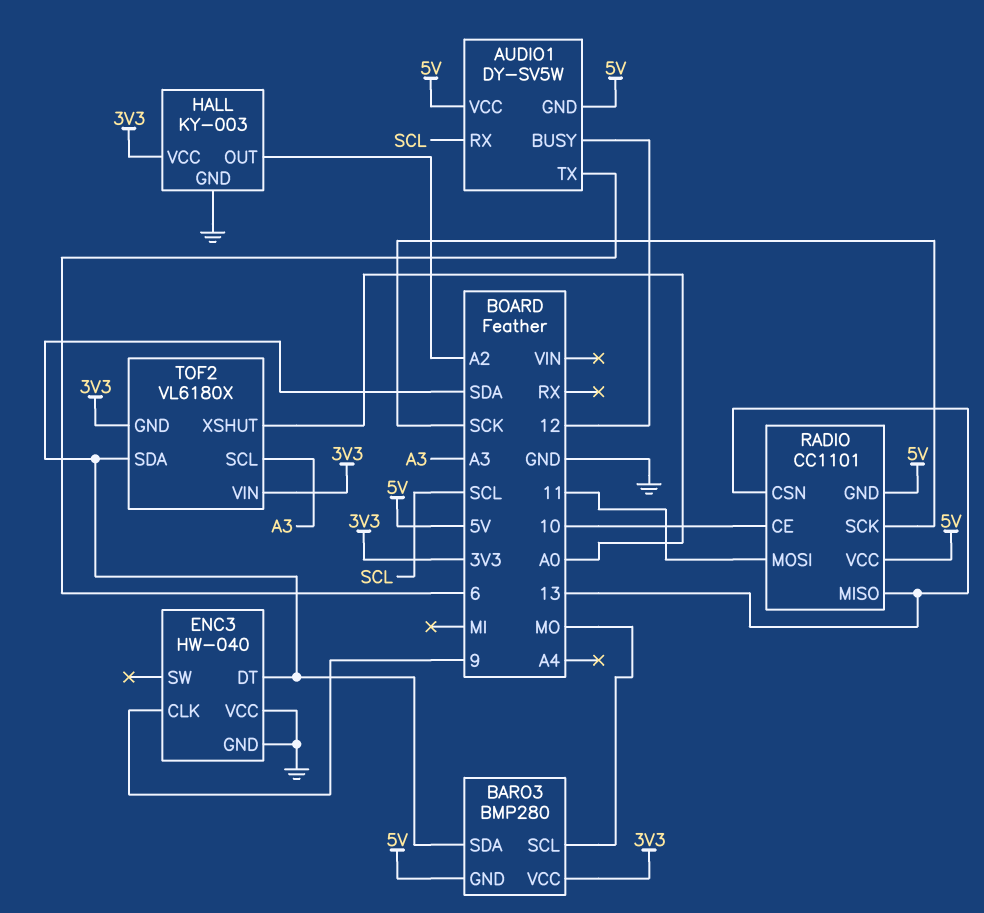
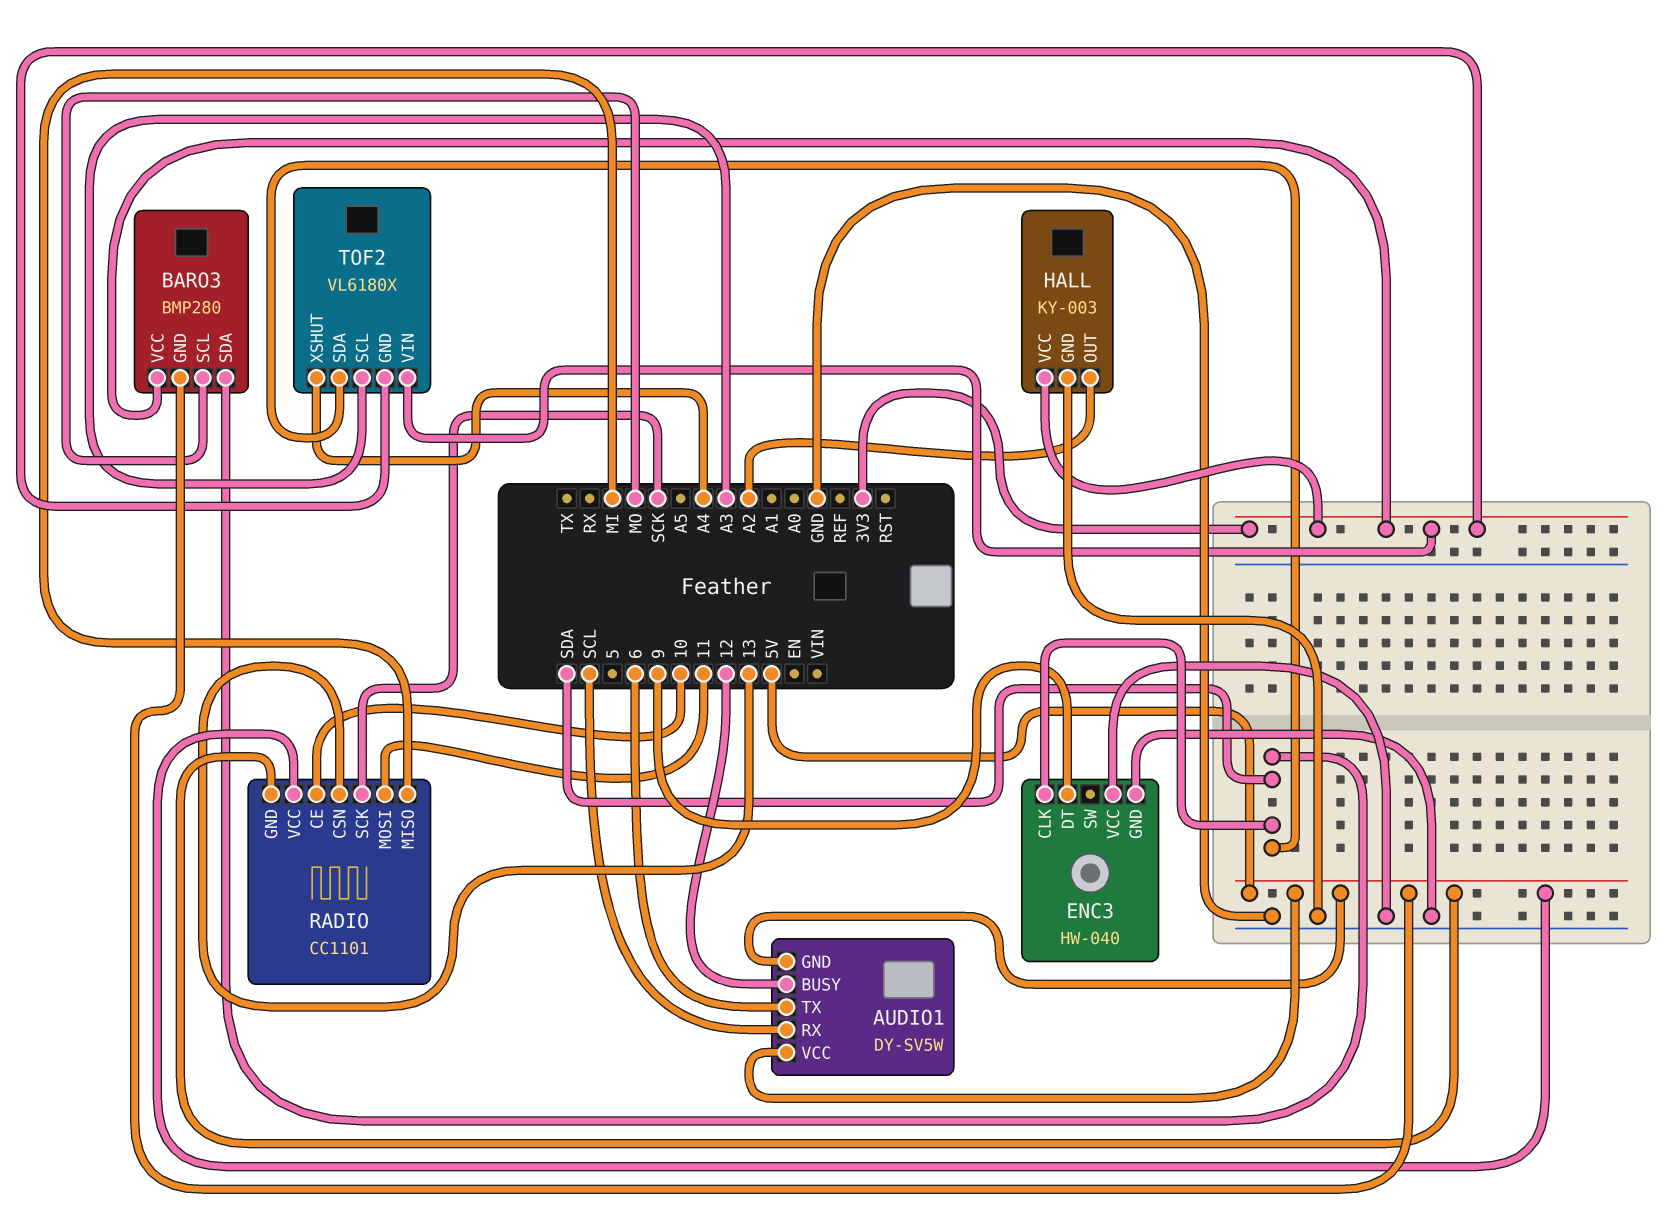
ENC3 pin CLK: 9 -> SDA
ENC3 pin DT: SDA -> 9
RADIO pin MISO: 13 -> MI
TOF2 pin XSHUT: A0 -> A4

